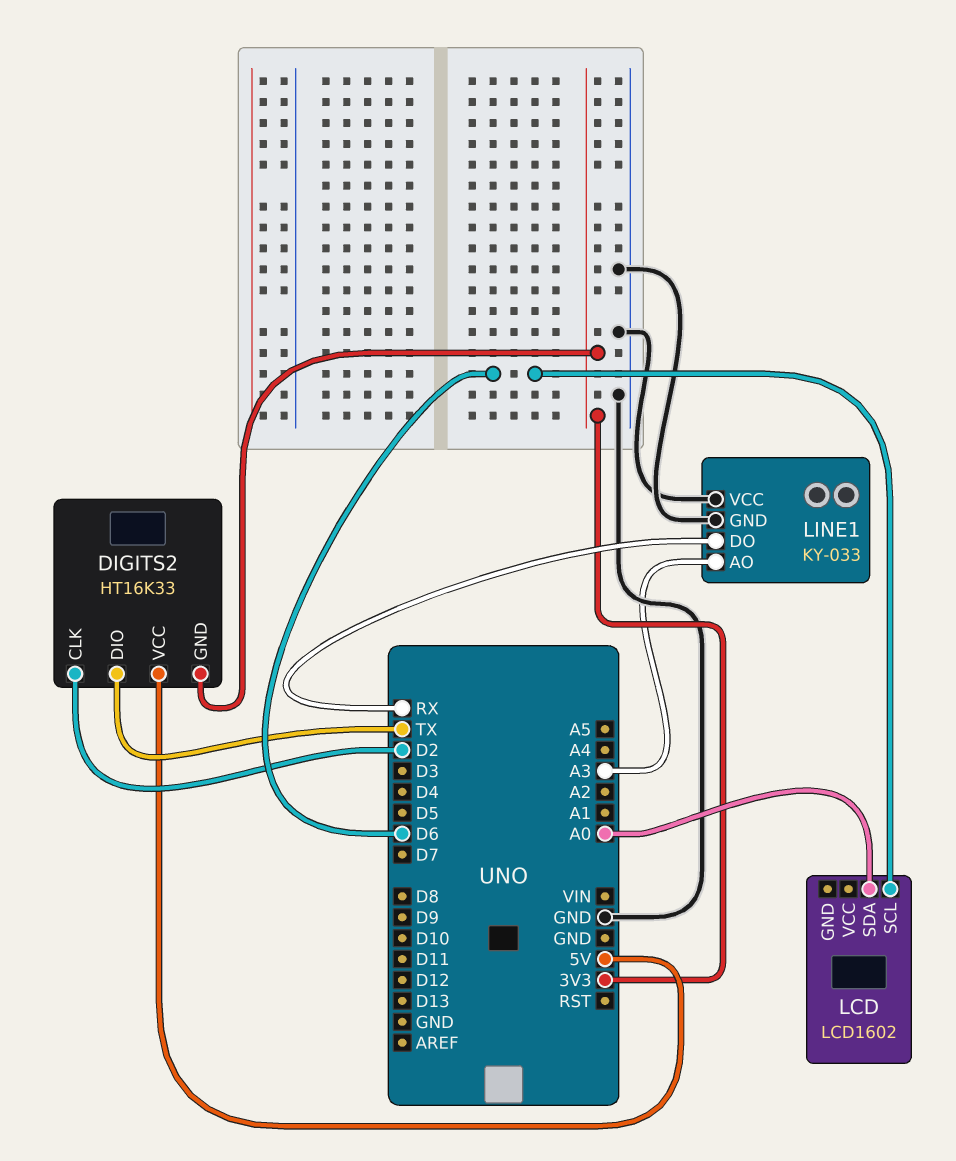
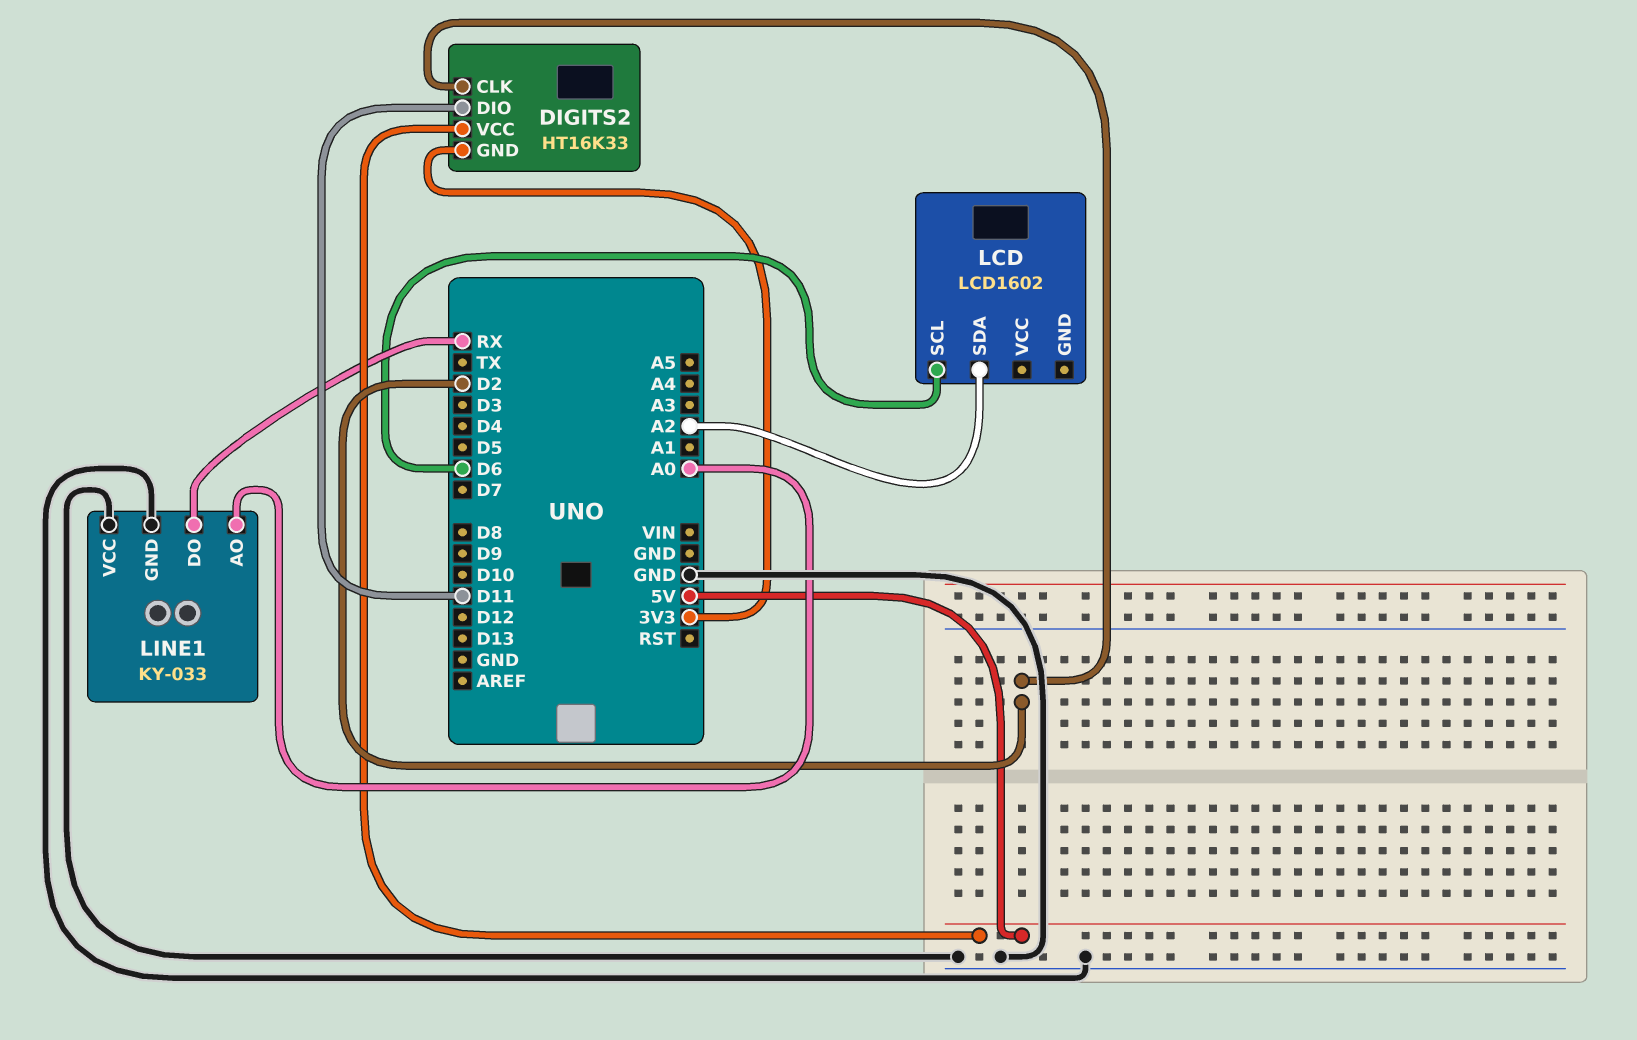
DIGITS2 pin DIO: TX -> D11
LCD pin SDA: A0 -> A2
LINE1 pin AO: A3 -> A0

